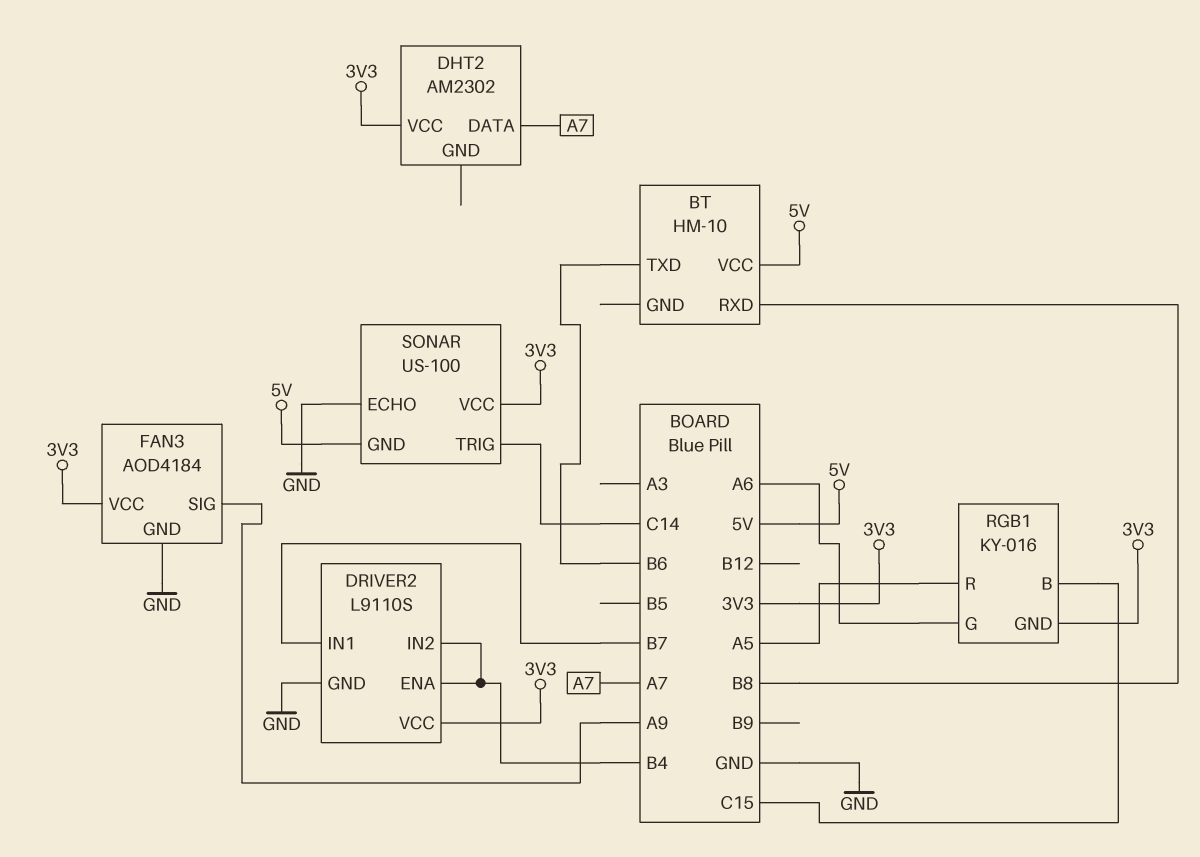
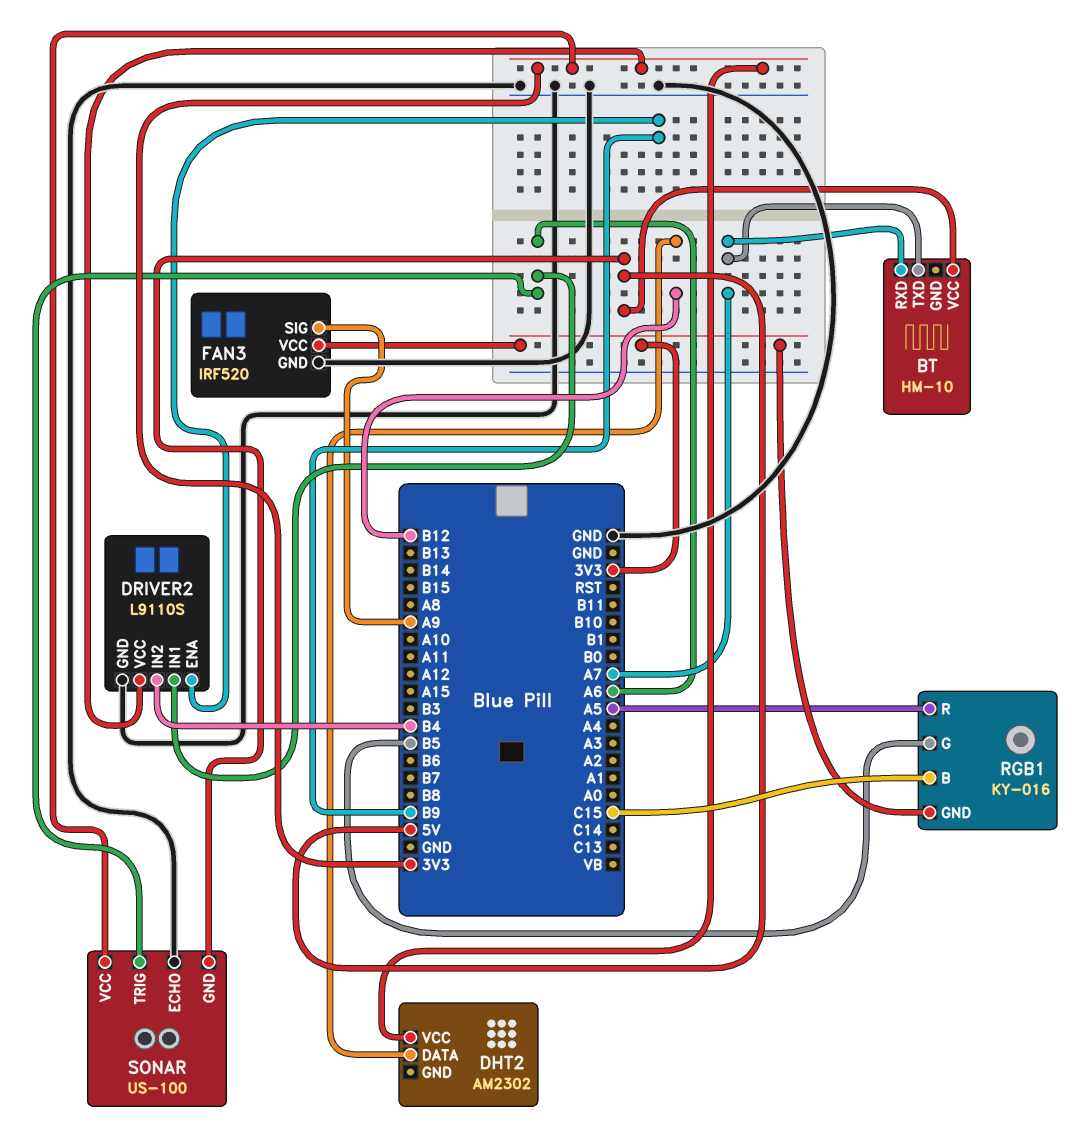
BT pin RXD: B8 -> A7
BT pin TXD: B6 -> A7
DHT2 pin DATA: A7 -> B12
DRIVER2 pin ENA: B4 -> B9
DRIVER2 pin IN1: B7 -> A6
FAN3: AOD4184 -> IRF520
RGB1 pin G: A6 -> B5
SONAR pin TRIG: C14 -> A6

